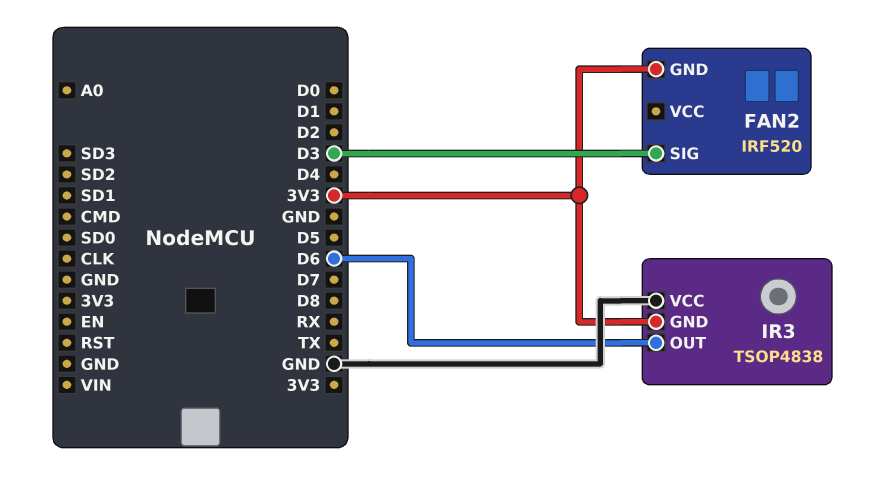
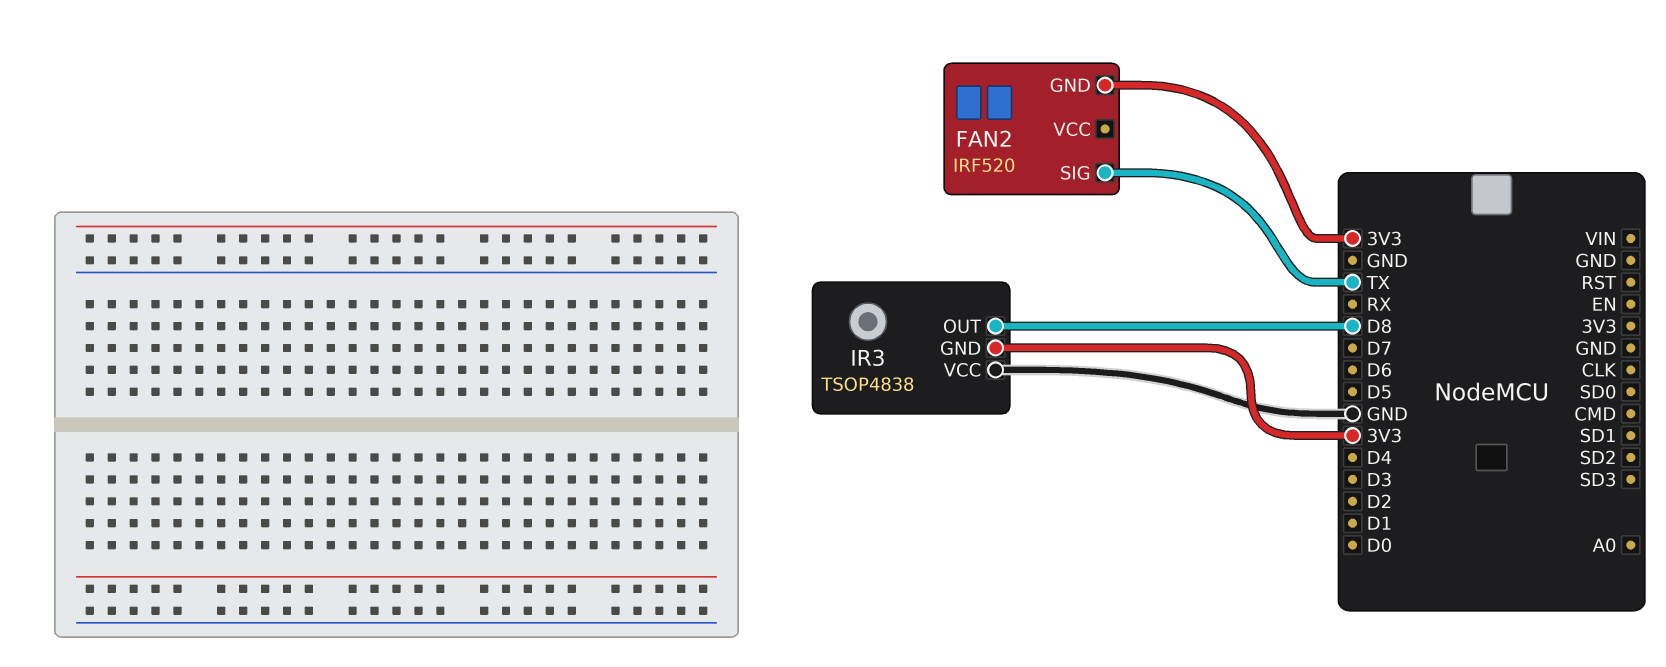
FAN2 pin SIG: D3 -> TX
IR3 pin OUT: D6 -> D8

